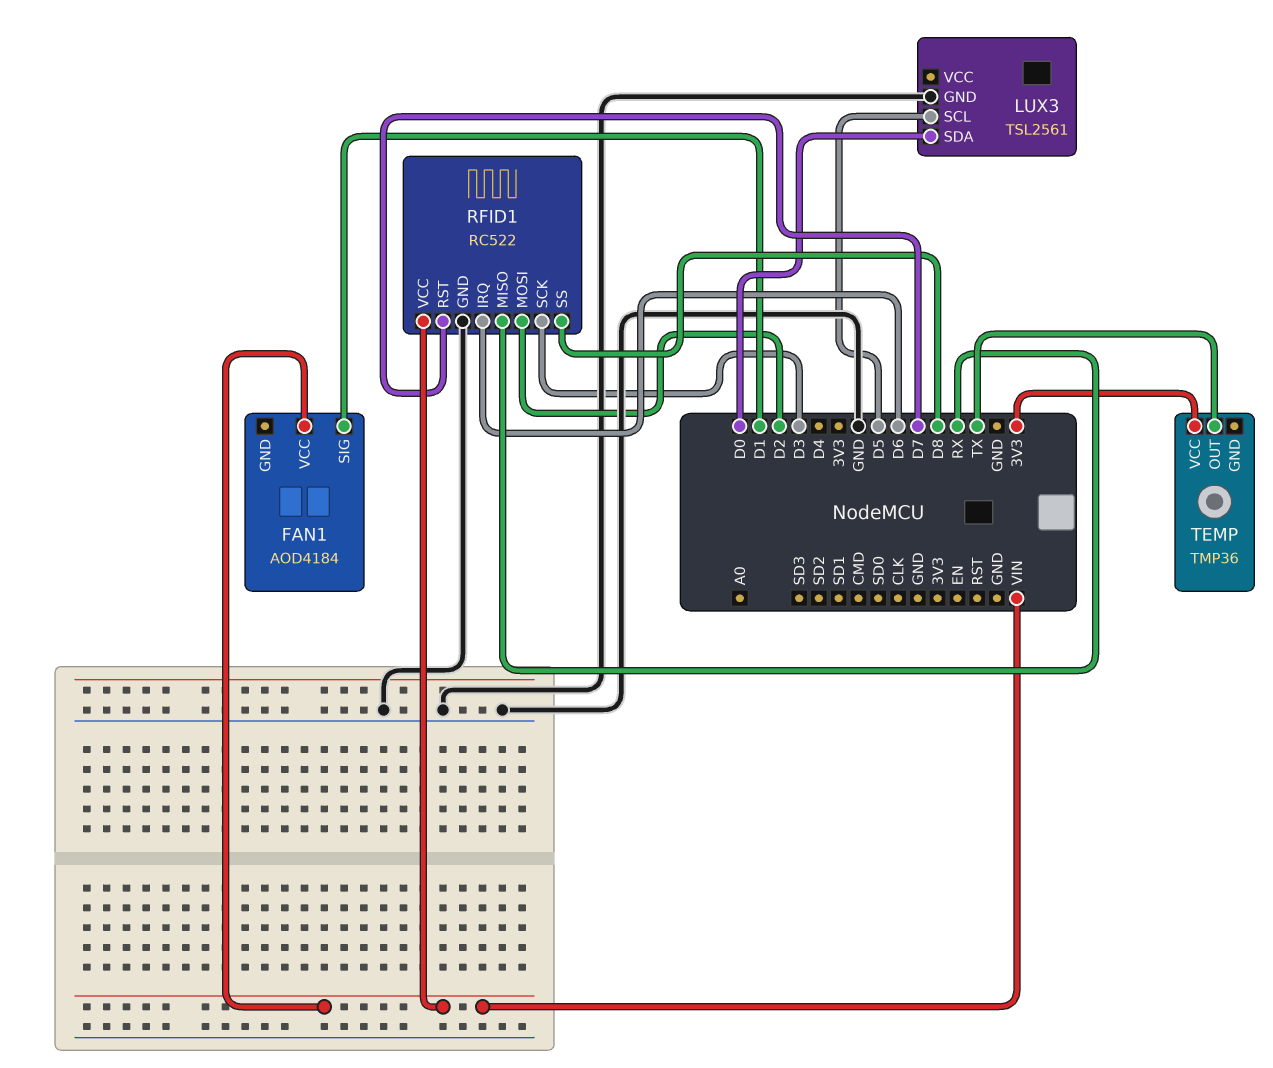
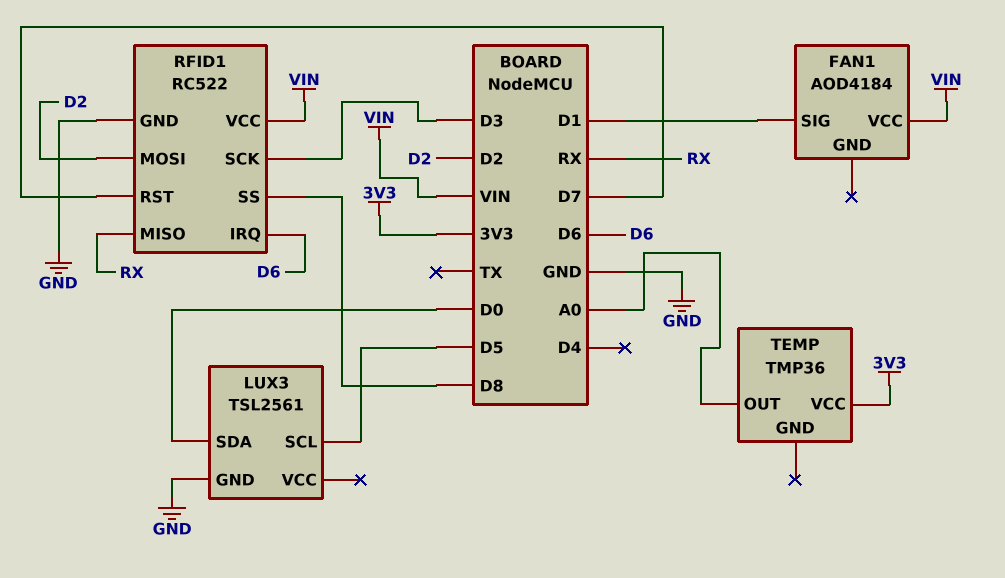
TEMP pin OUT: TX -> A0

